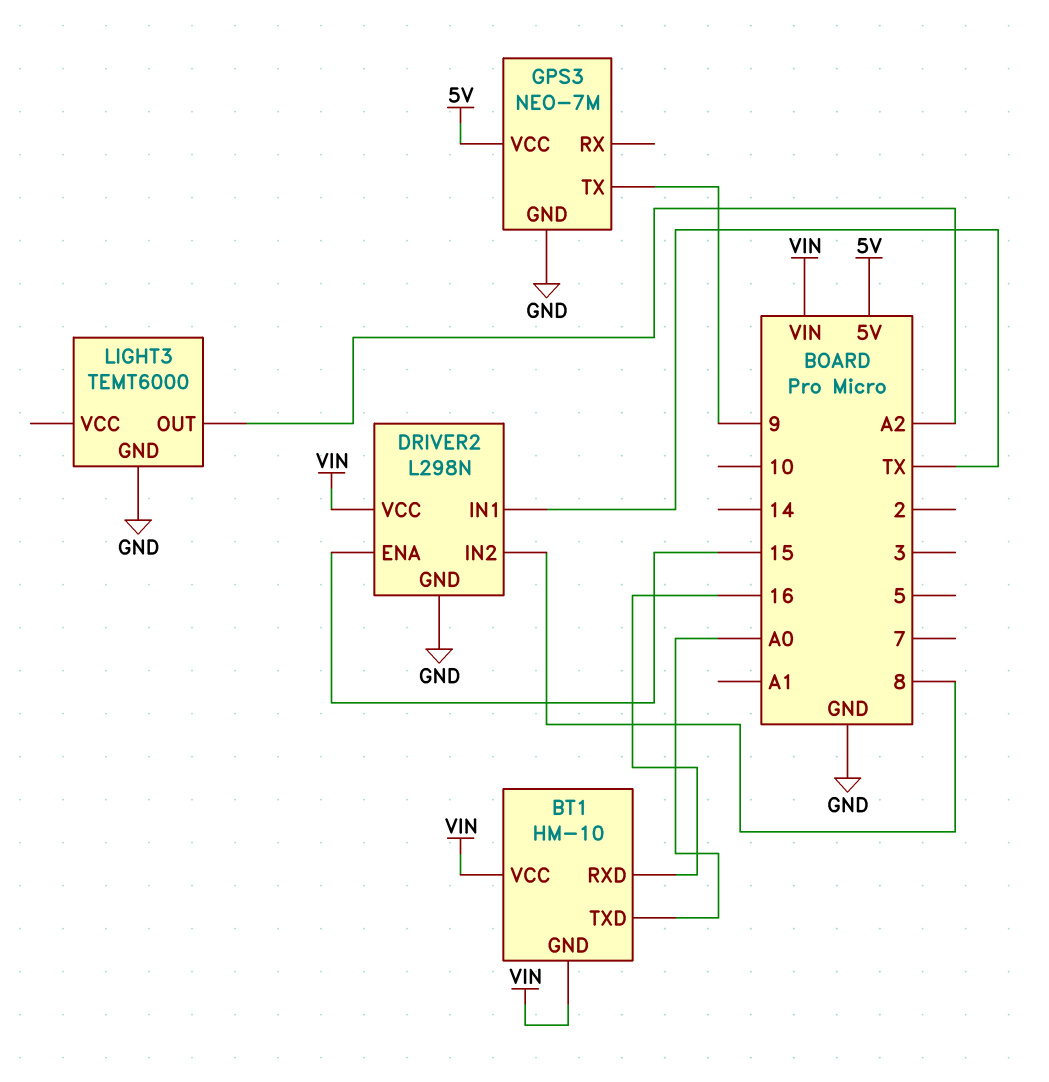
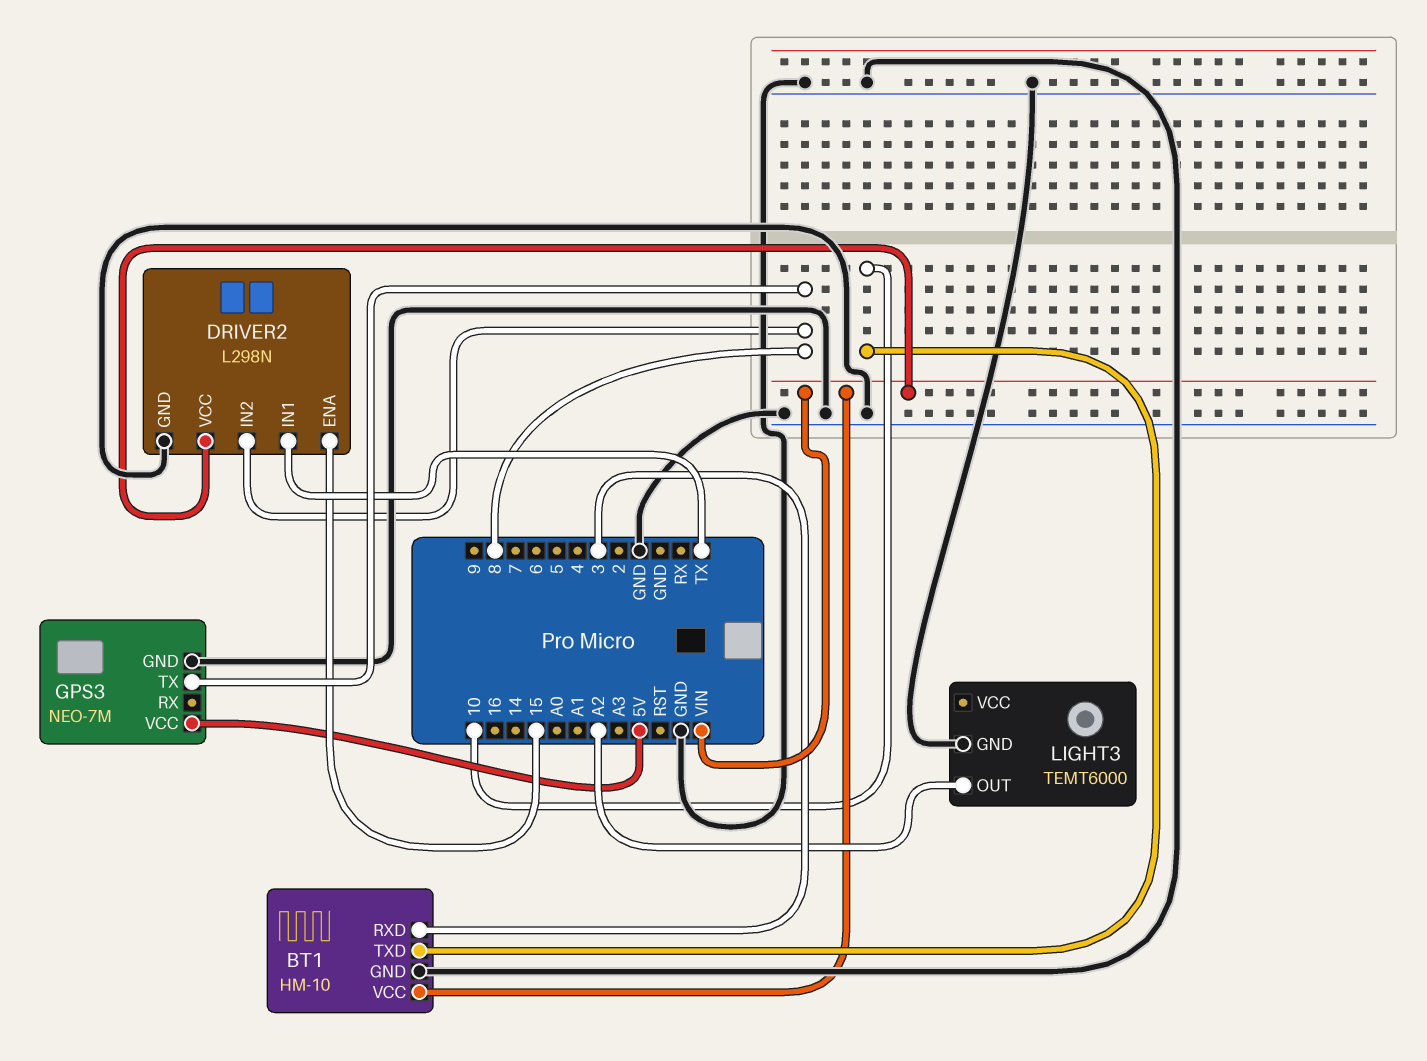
BT1 pin GND: VIN -> GND
BT1 pin RXD: 16 -> 3
BT1 pin TXD: A0 -> 10
GPS3 pin TX: 9 -> 8

